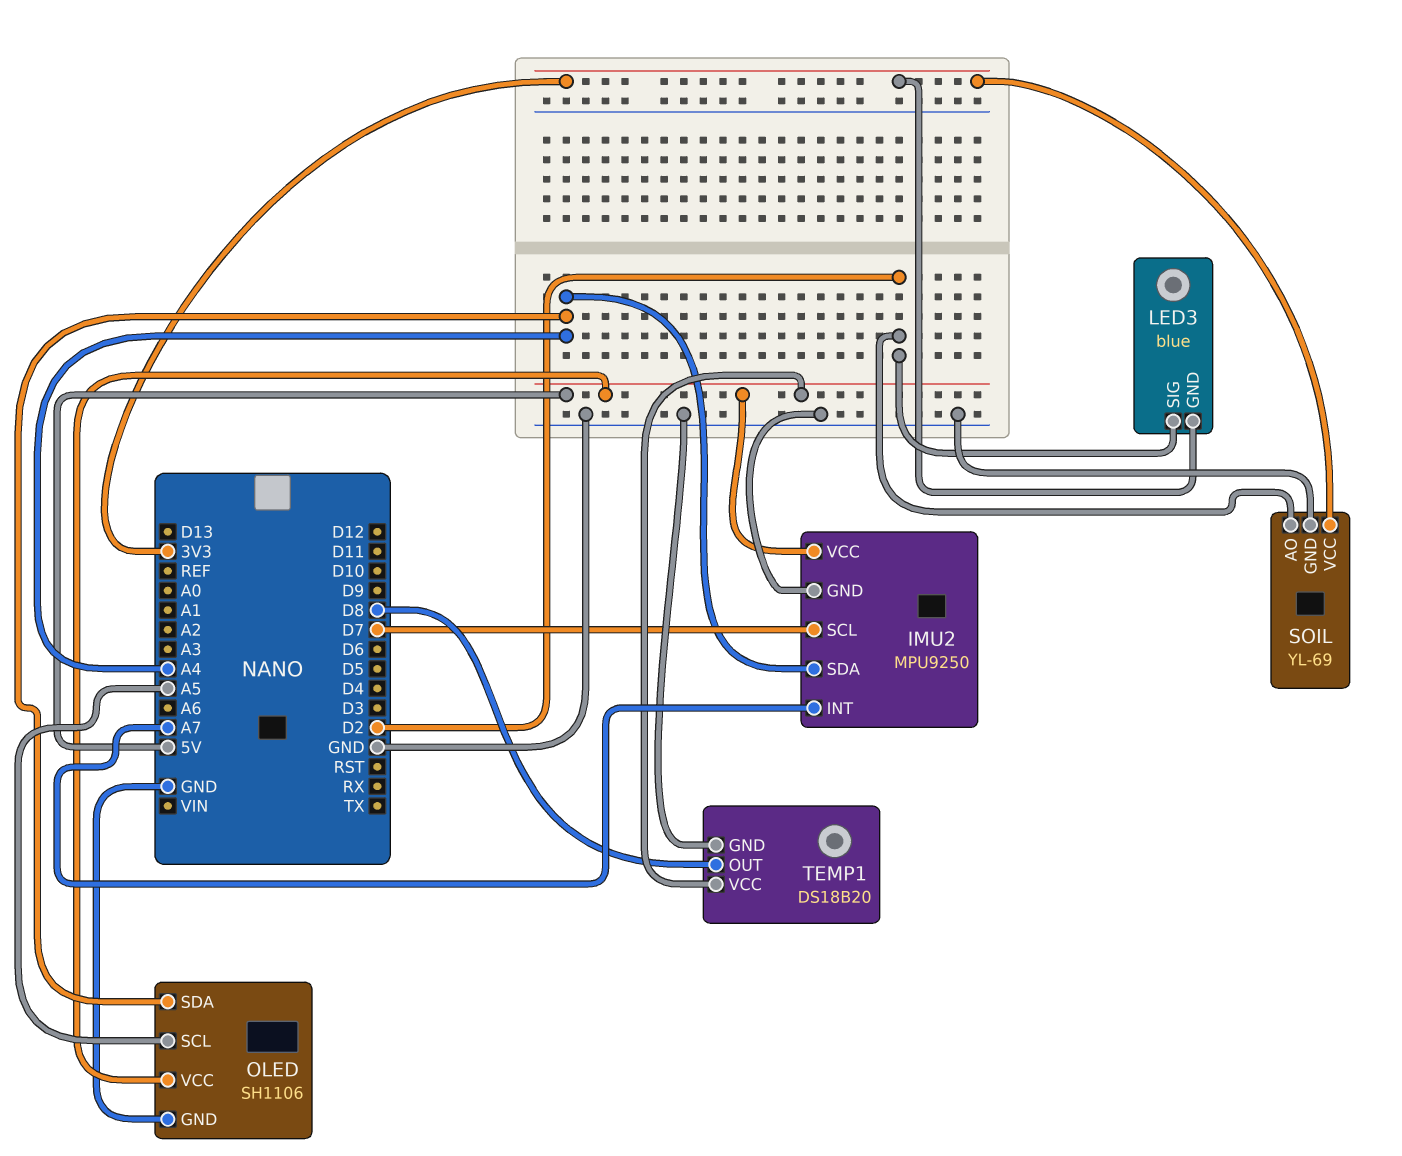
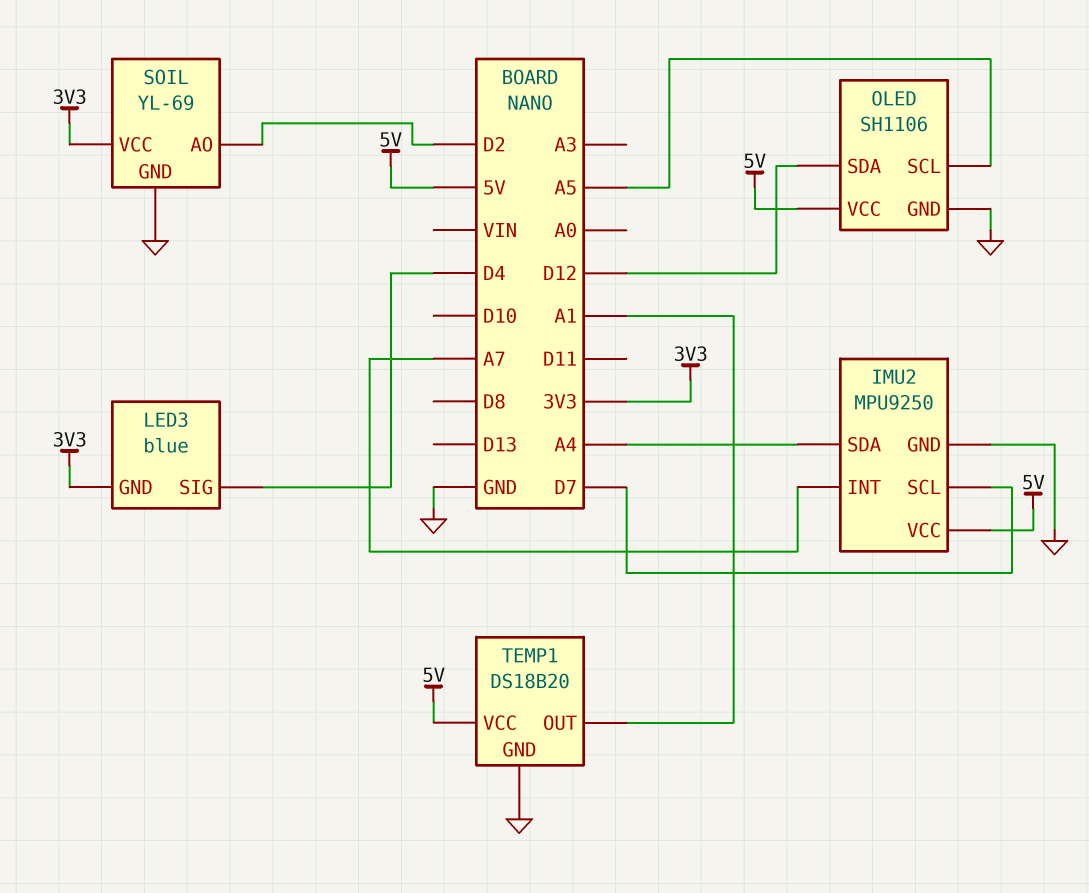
LED3 pin SIG: D2 -> D4
OLED pin SDA: A4 -> D12
TEMP1 pin OUT: D8 -> A1

